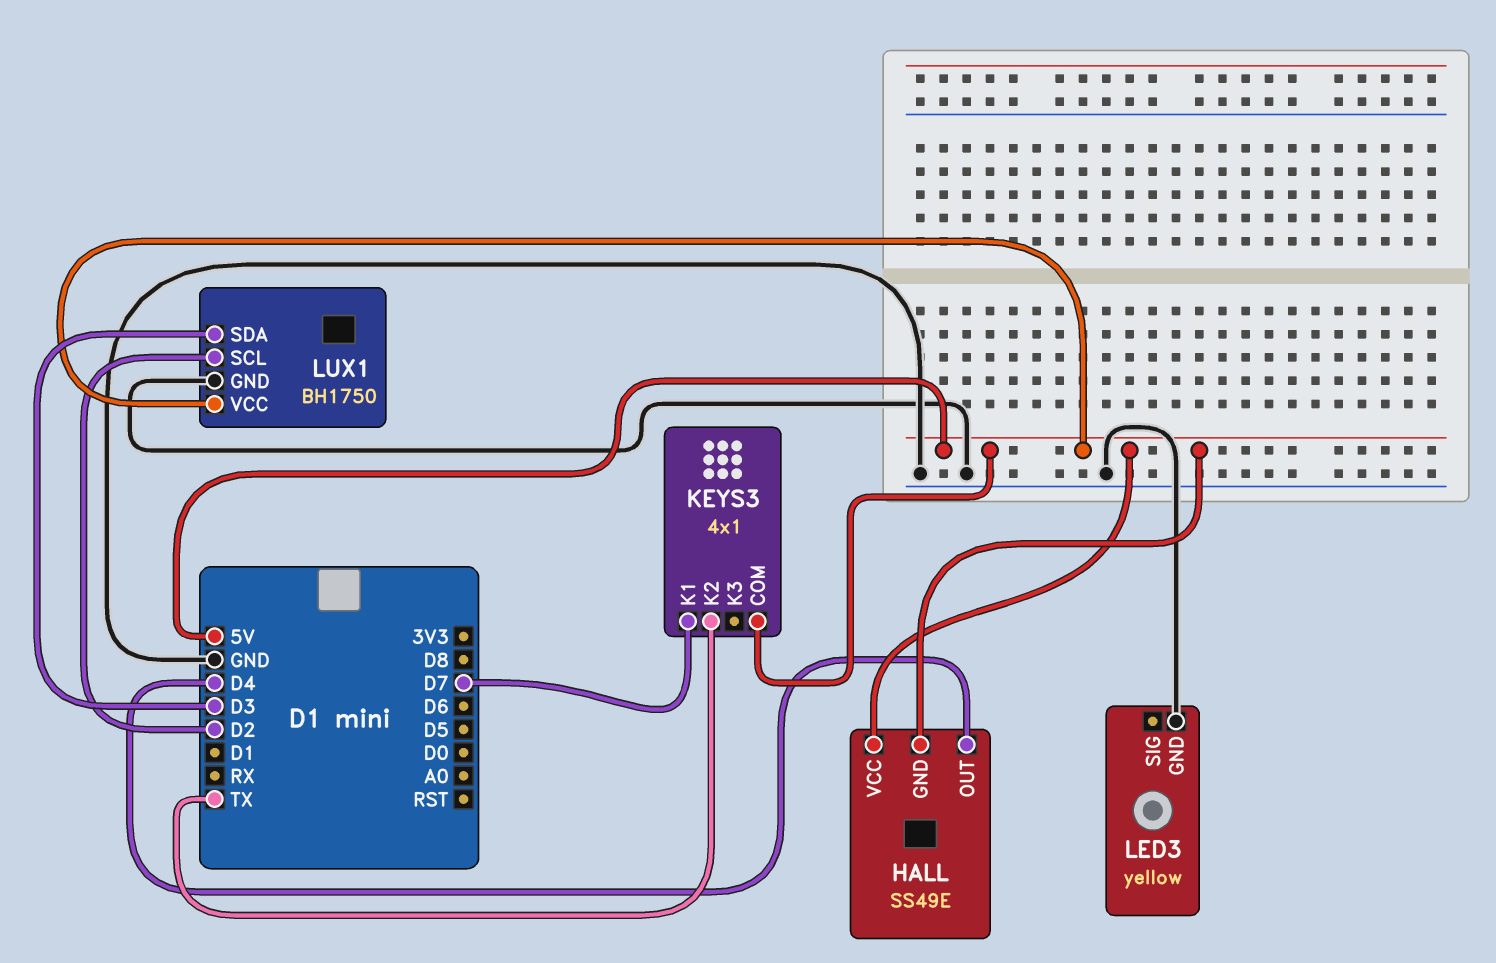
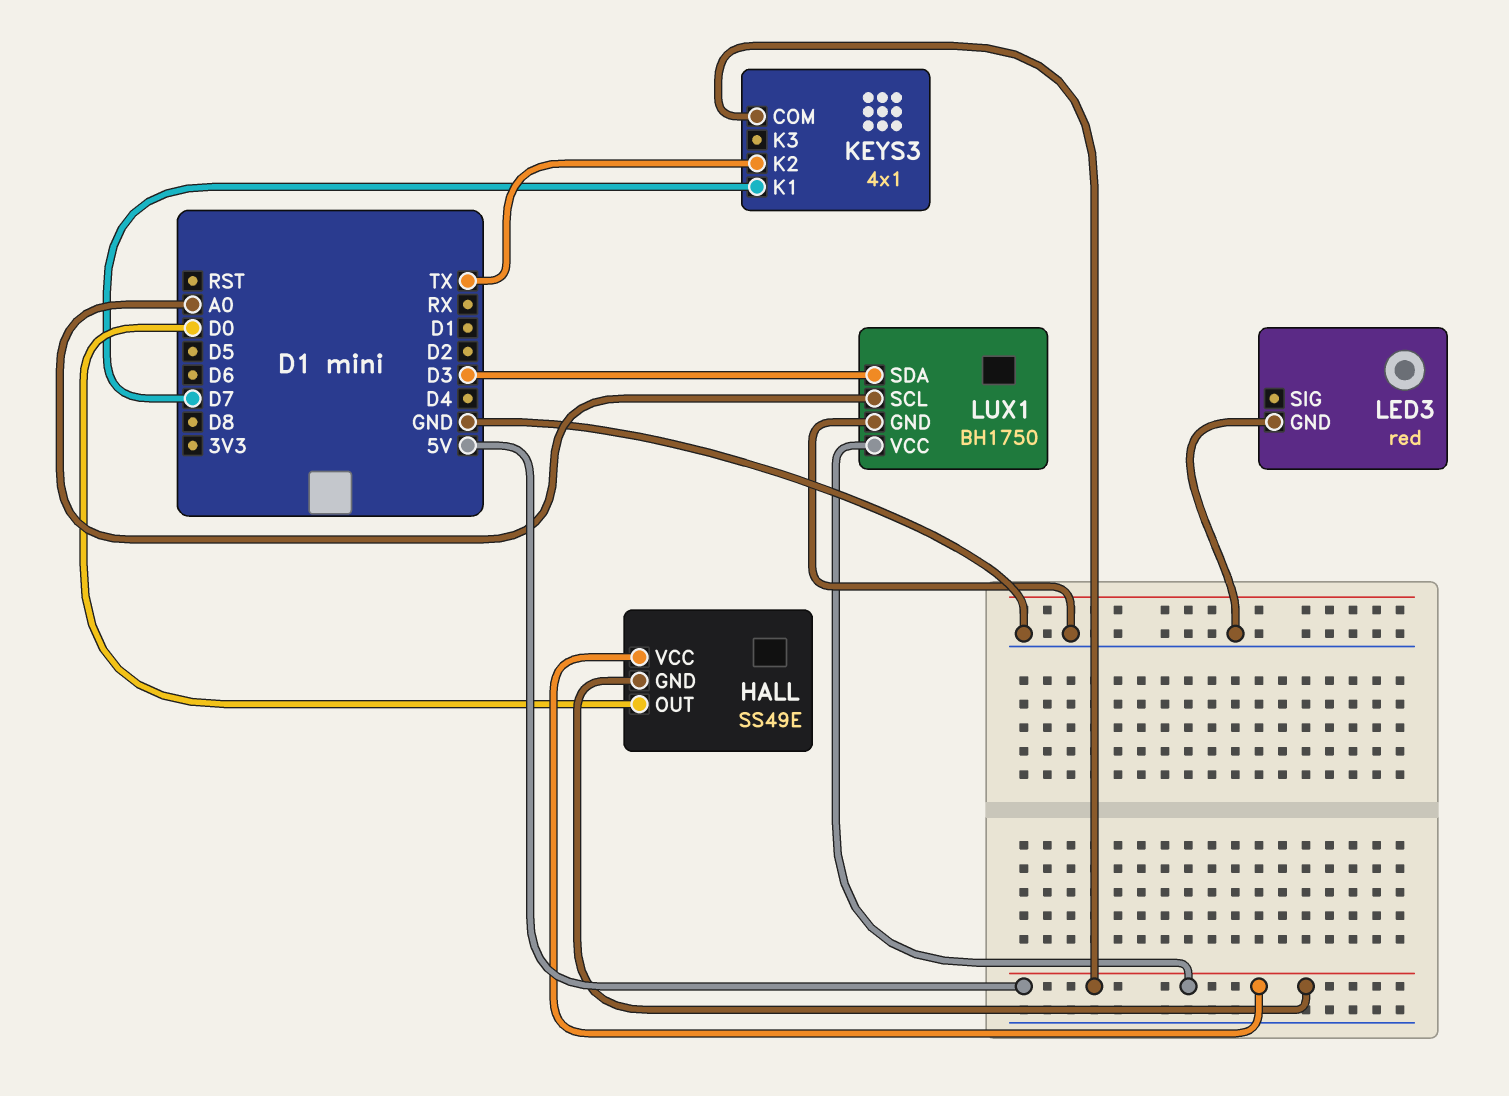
HALL pin OUT: D4 -> D0
LED3: yellow -> red
LUX1 pin SCL: D2 -> A0

